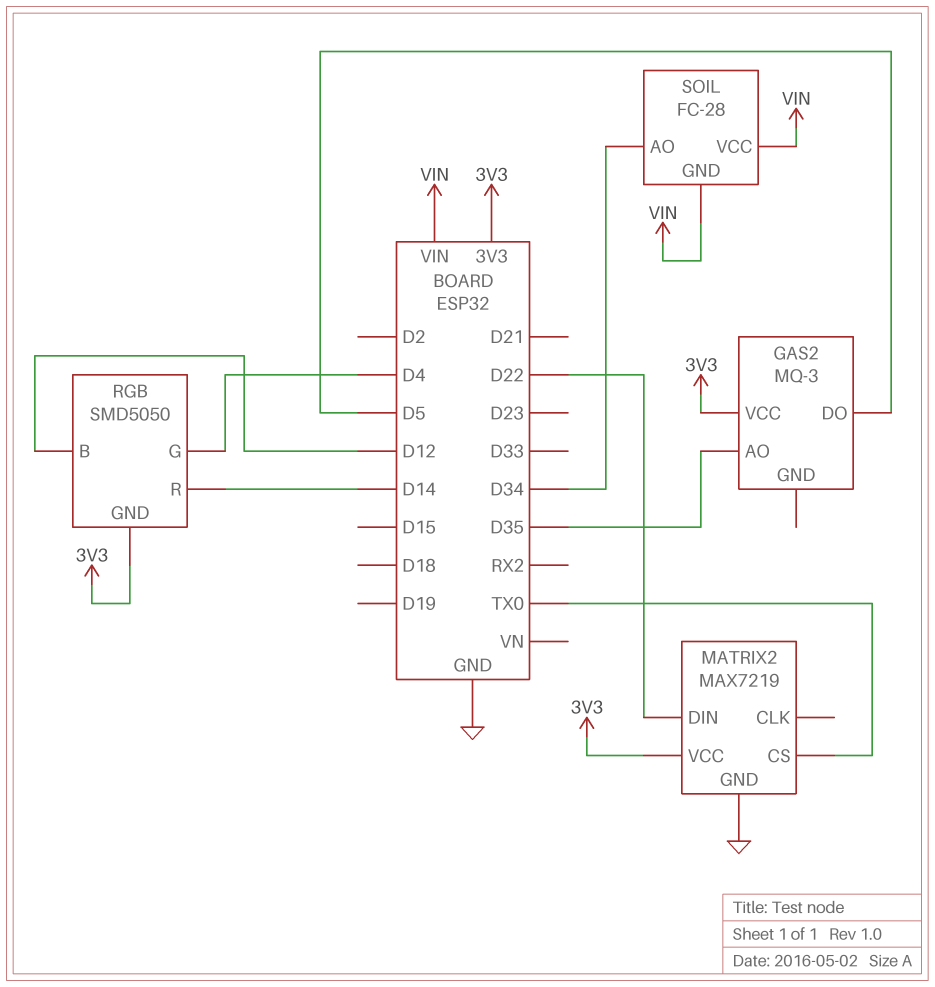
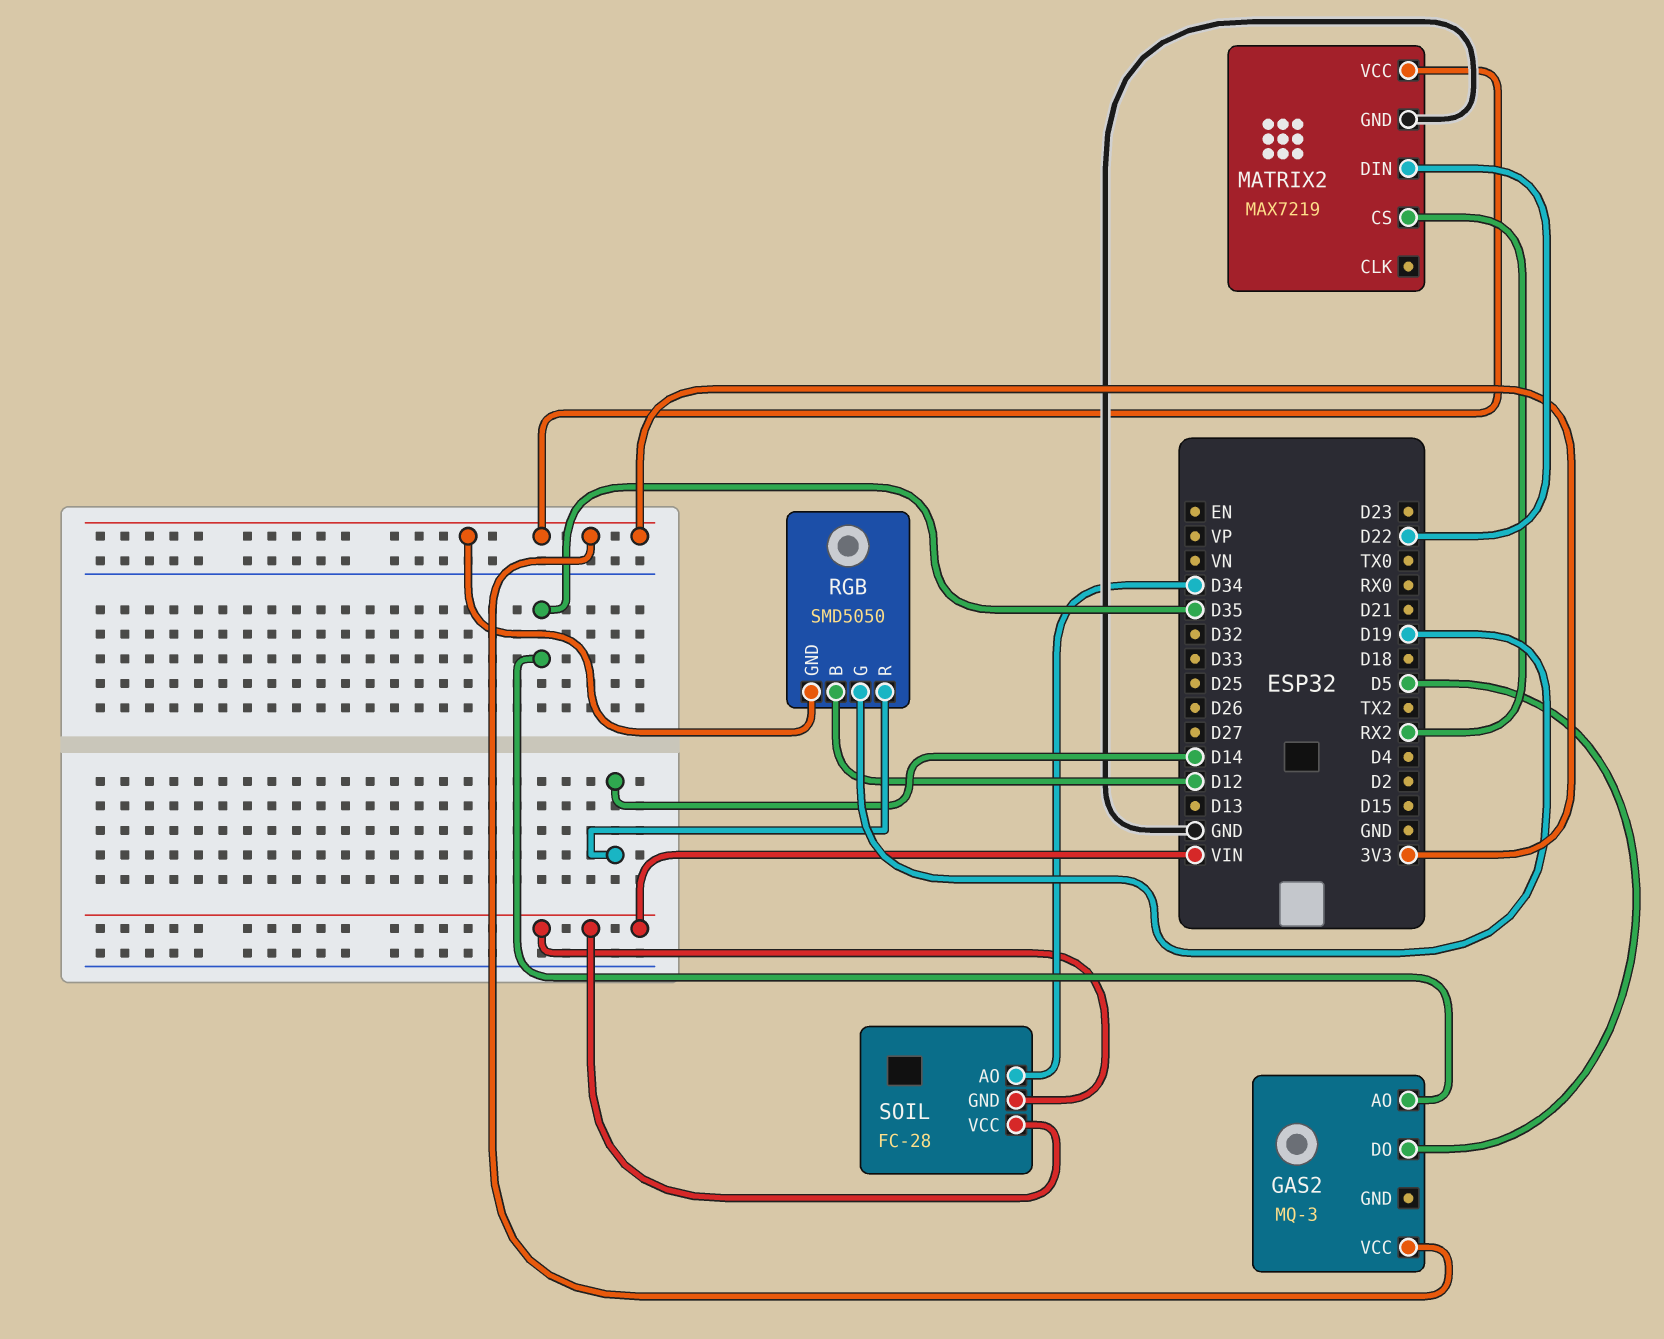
MATRIX2 pin CS: TX0 -> RX2
RGB pin G: D4 -> D19

